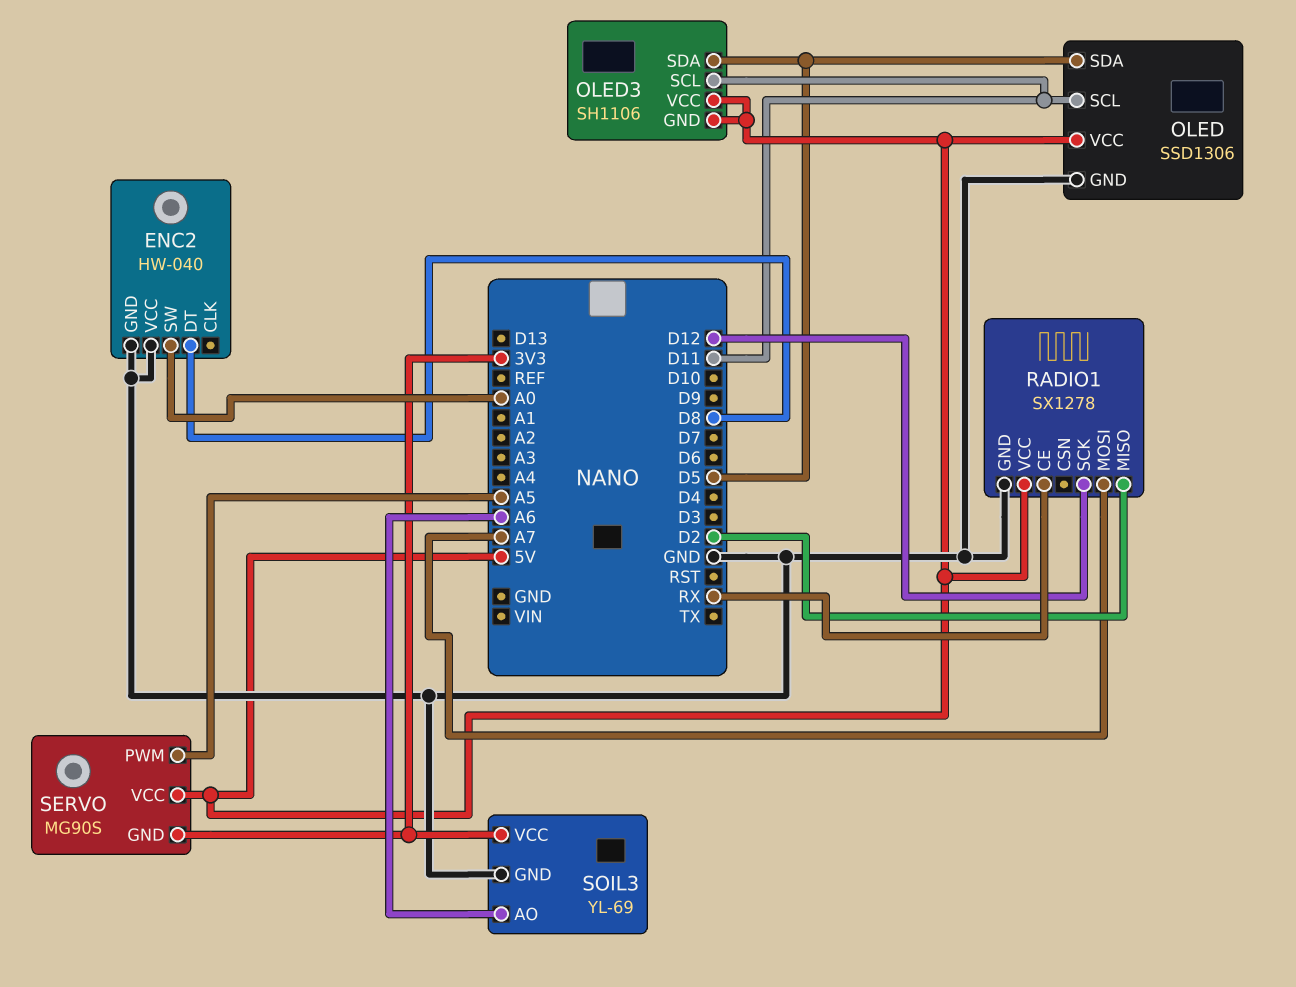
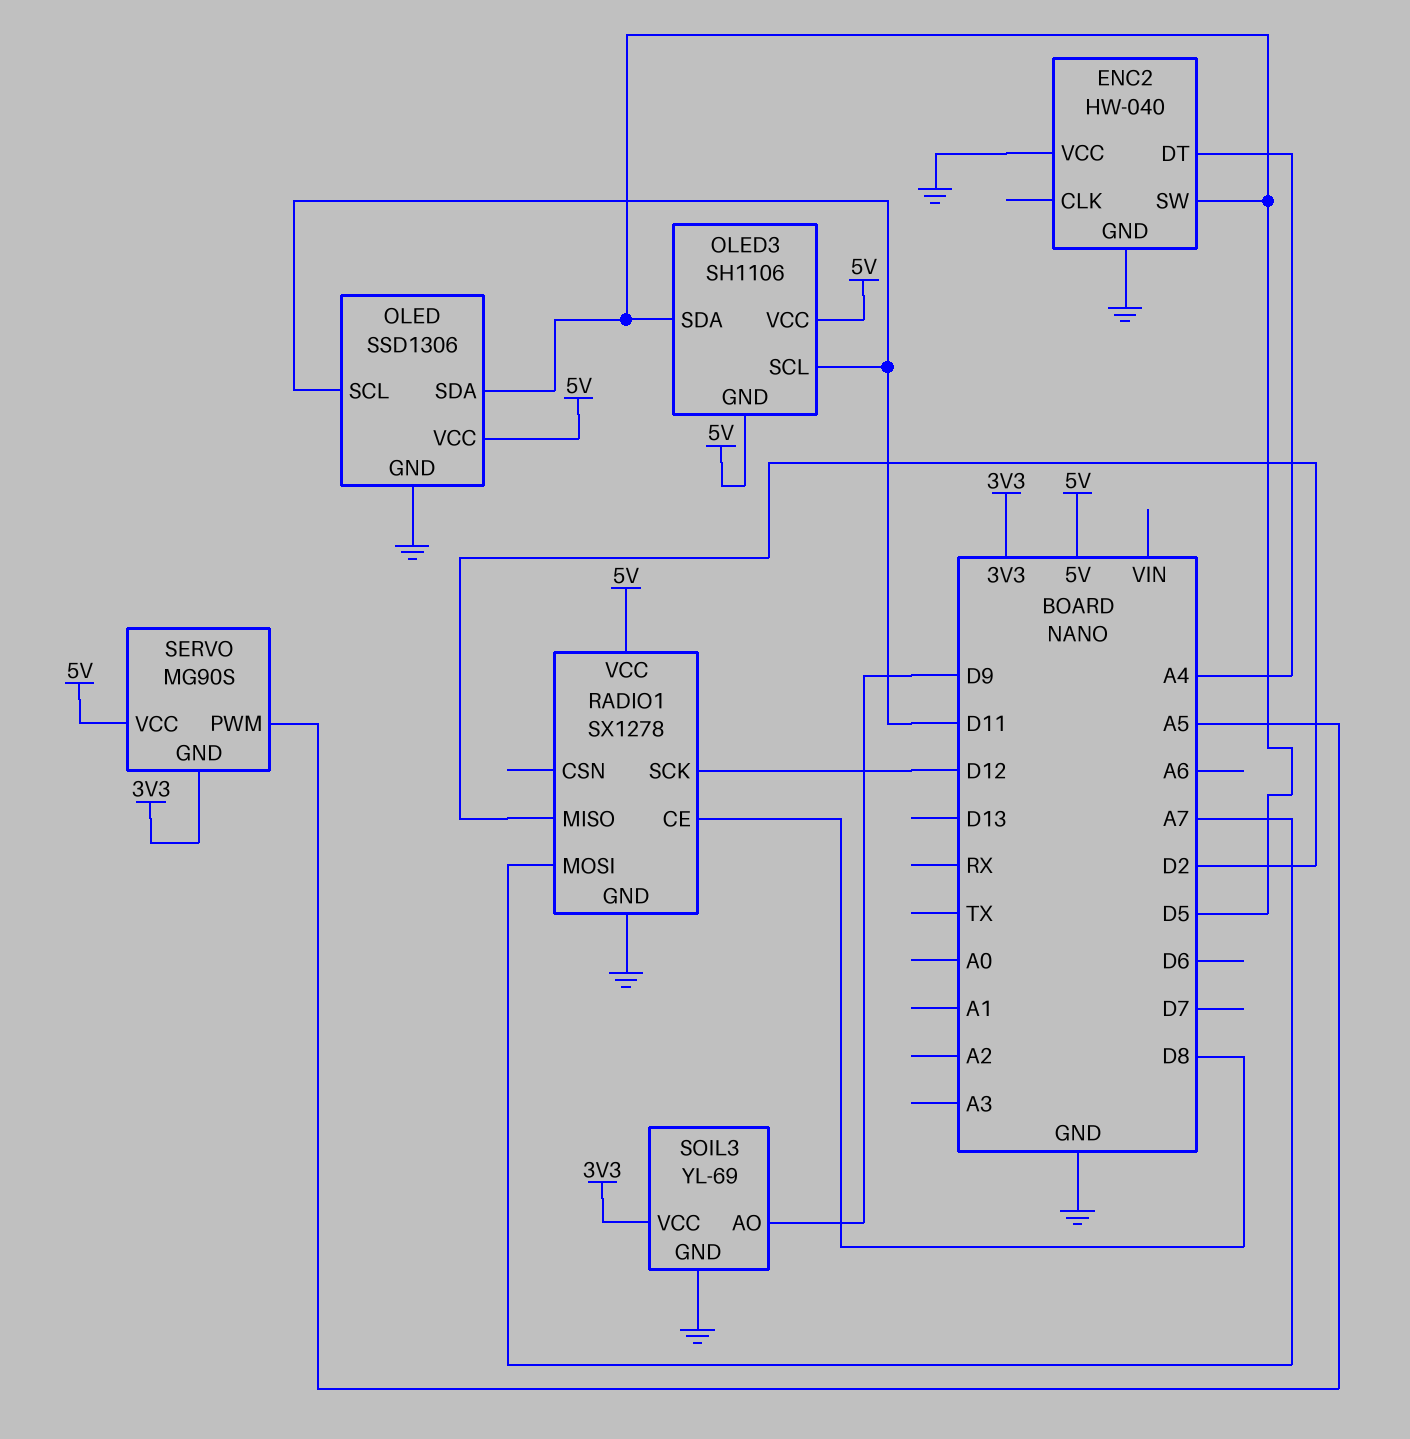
ENC2 pin DT: D8 -> A4
ENC2 pin SW: A0 -> D5
RADIO1 pin CE: RX -> D8
SOIL3 pin AO: A6 -> D9

